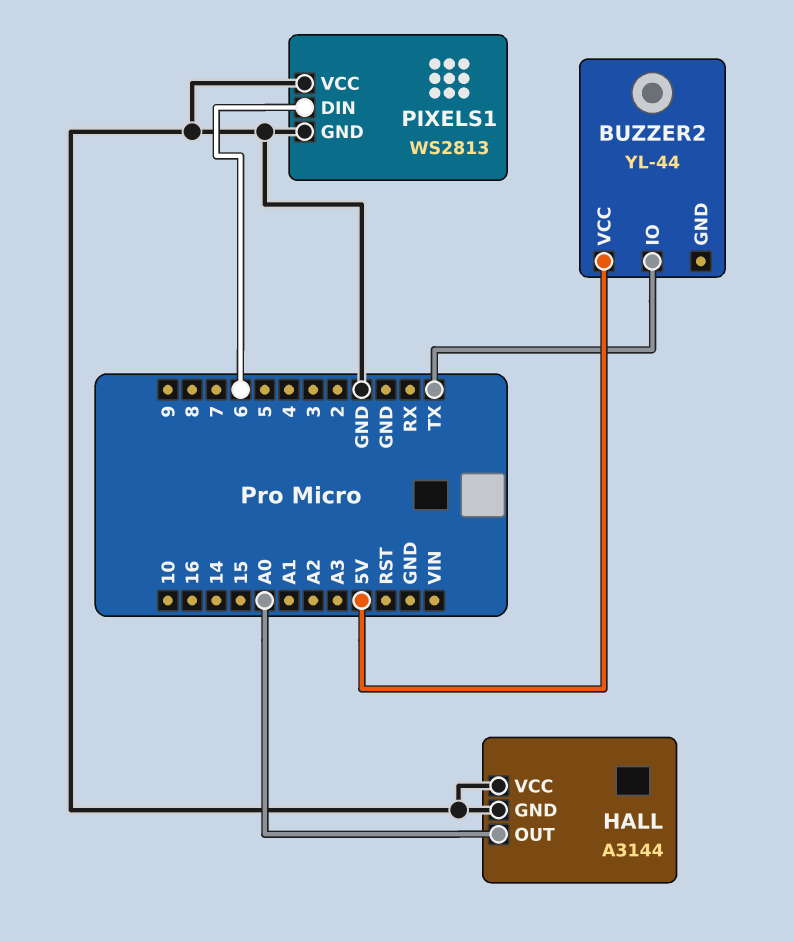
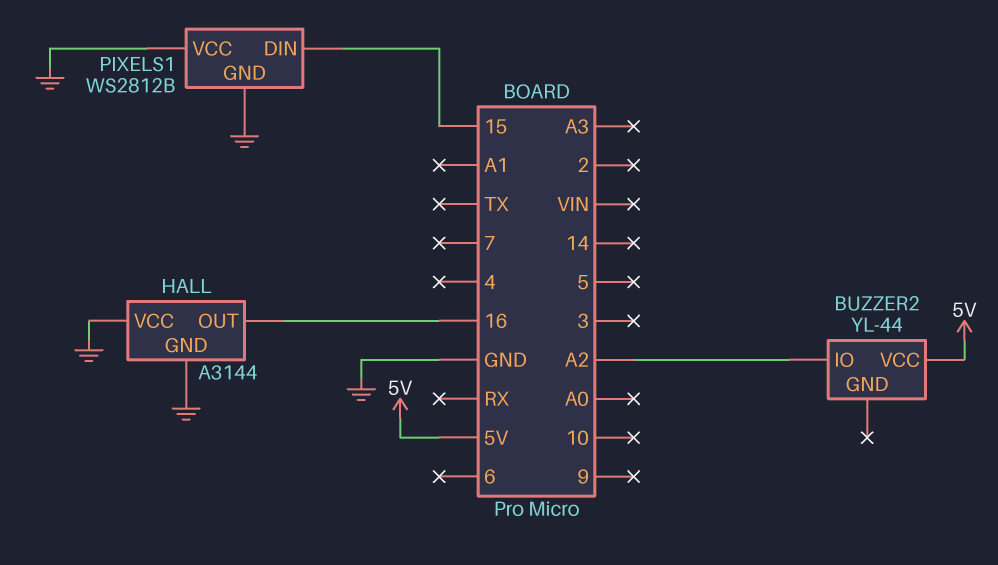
BUZZER2 pin IO: TX -> A2
HALL pin OUT: A0 -> 16
PIXELS1: WS2813 -> WS2812B
PIXELS1 pin DIN: 6 -> 15

